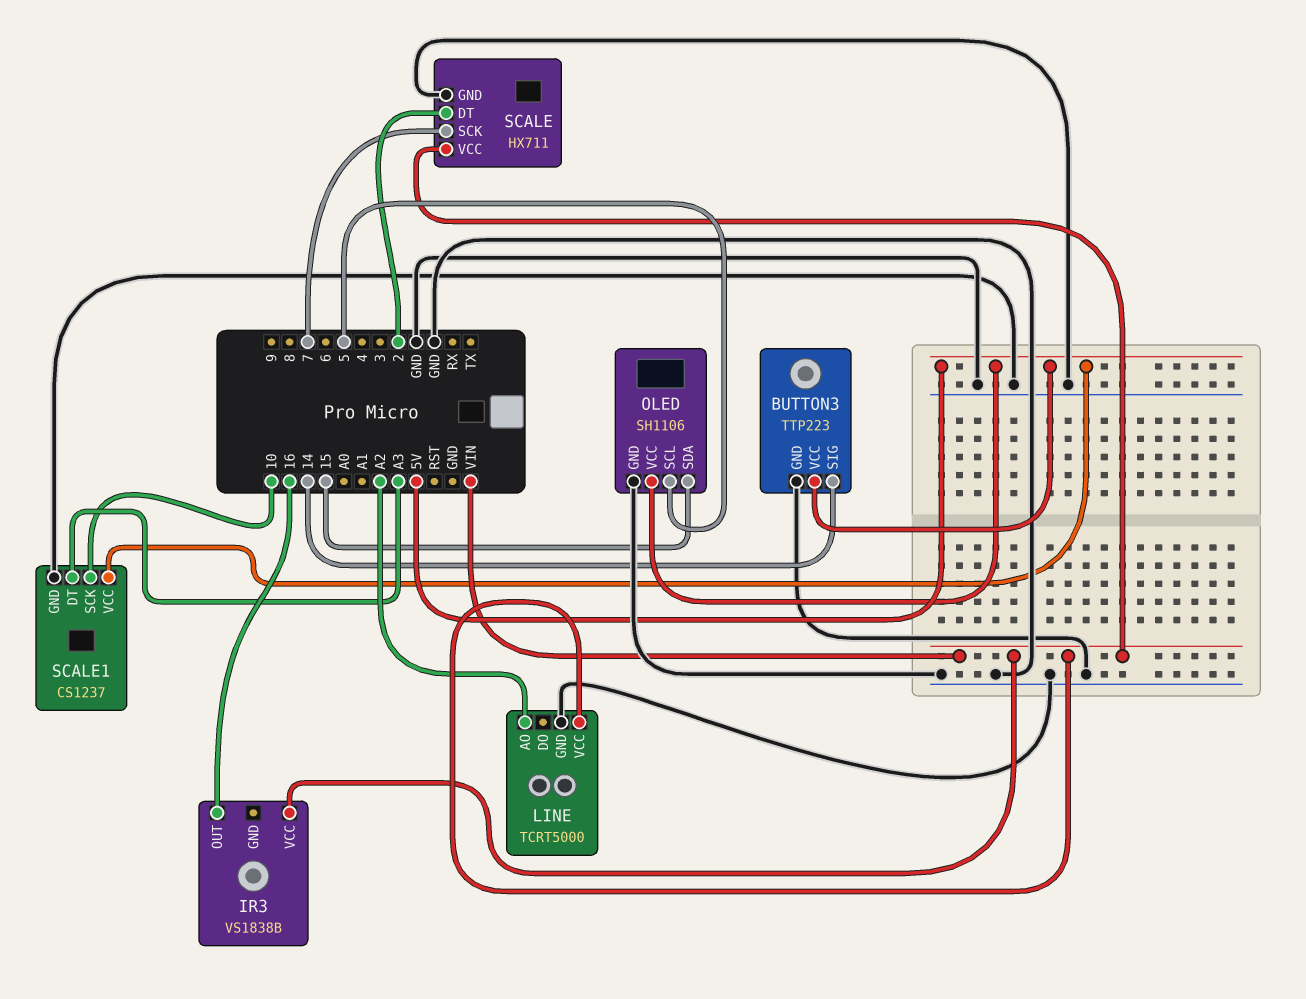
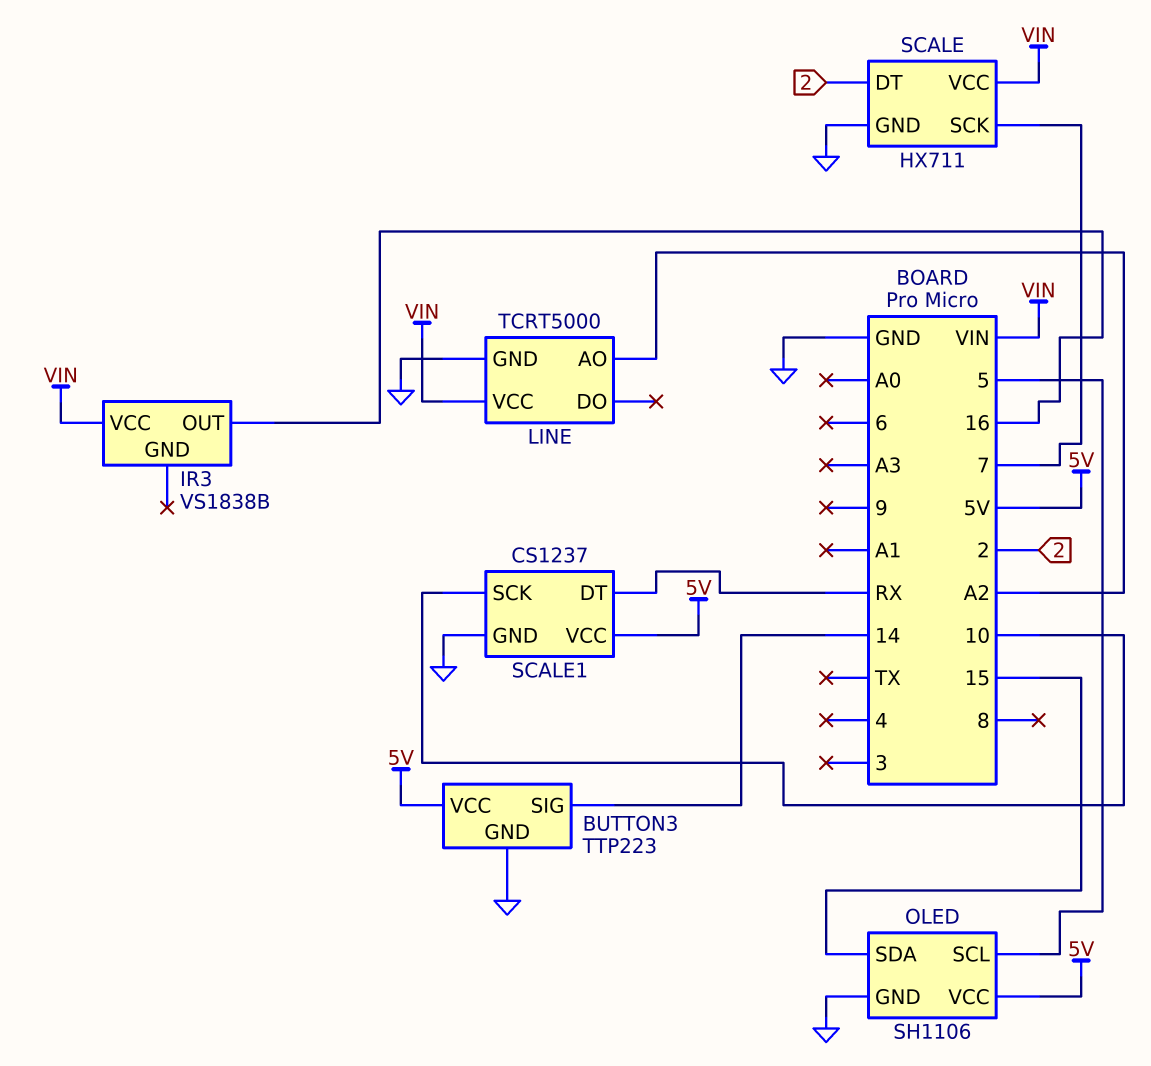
SCALE1 pin DT: A3 -> RX

